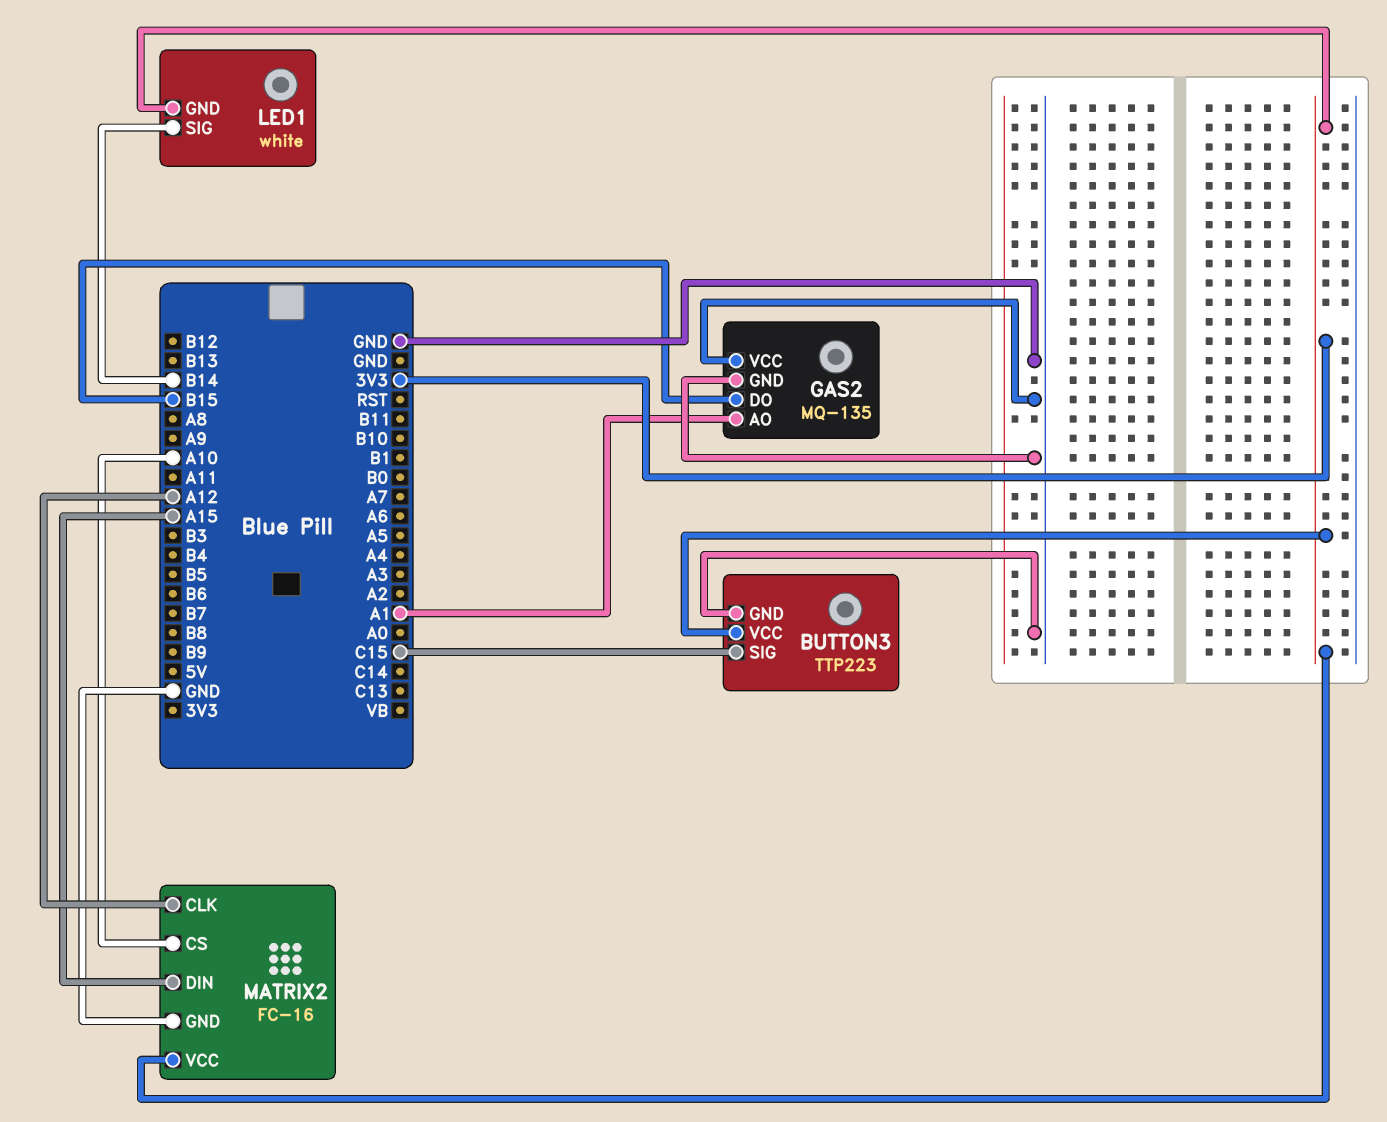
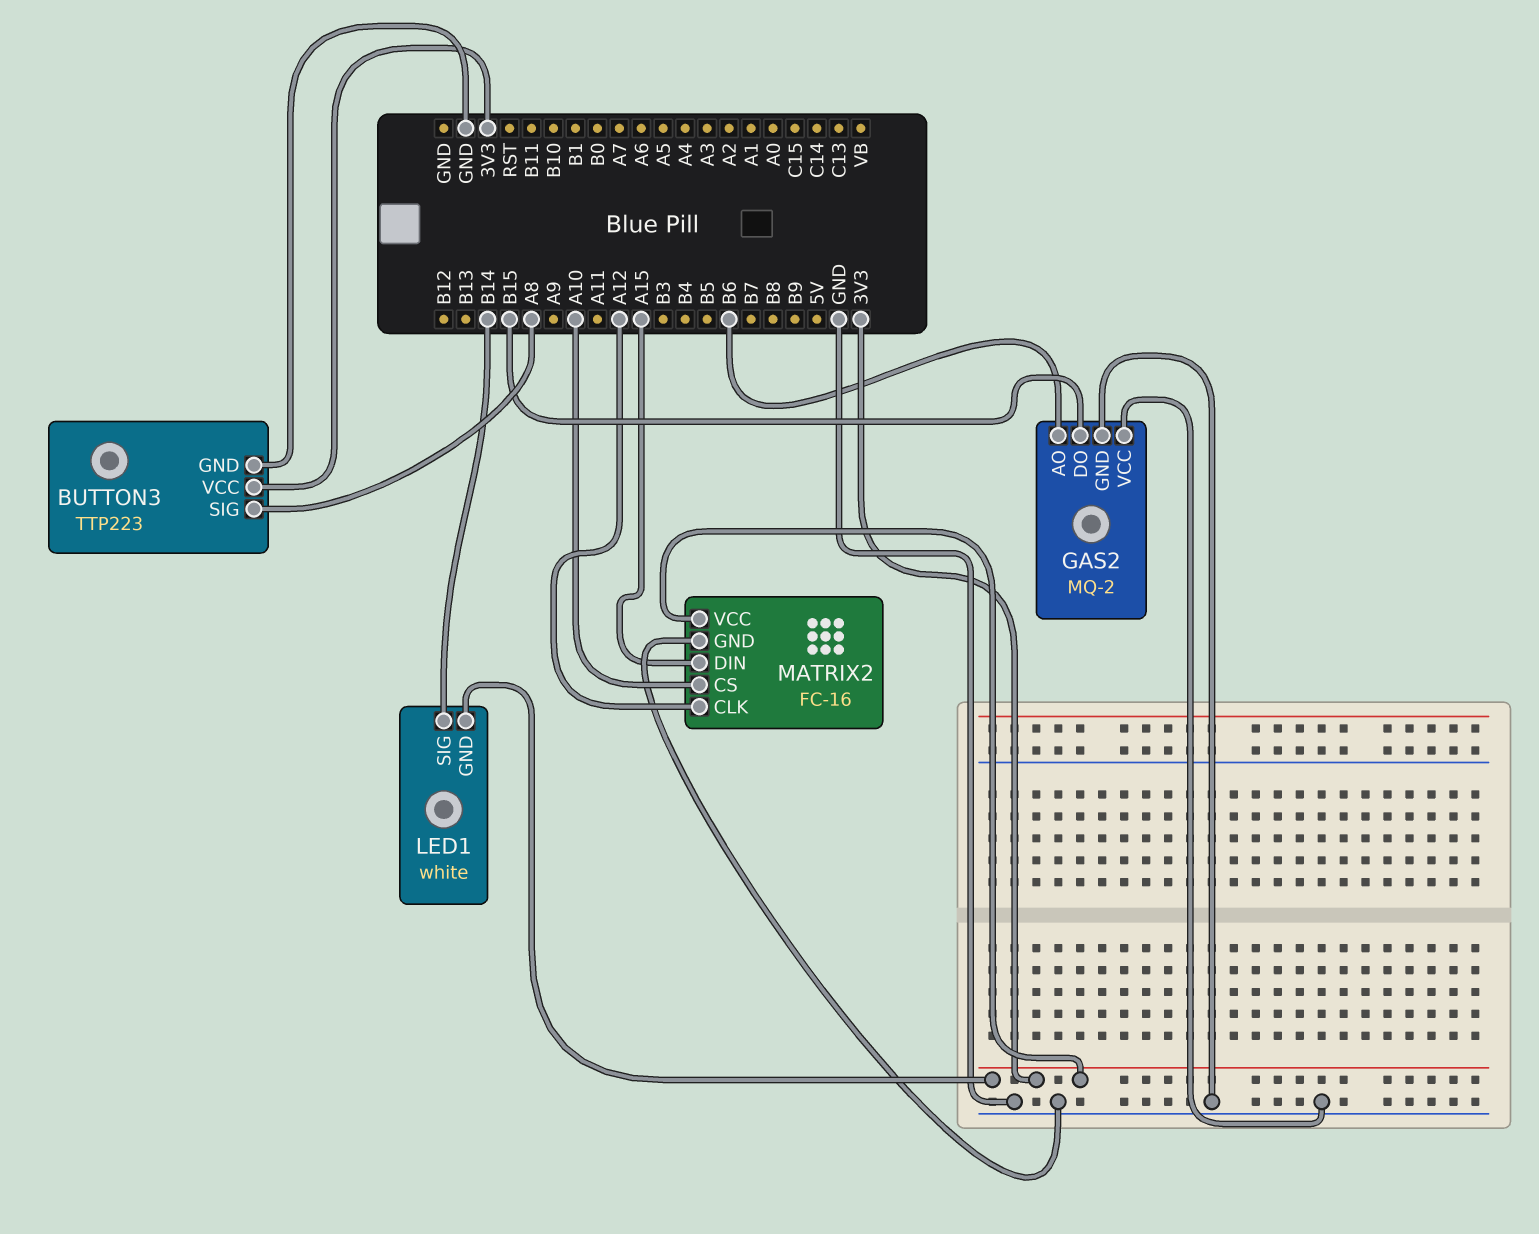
BUTTON3 pin SIG: C15 -> A8
GAS2: MQ-135 -> MQ-2
GAS2 pin AO: A1 -> B6

